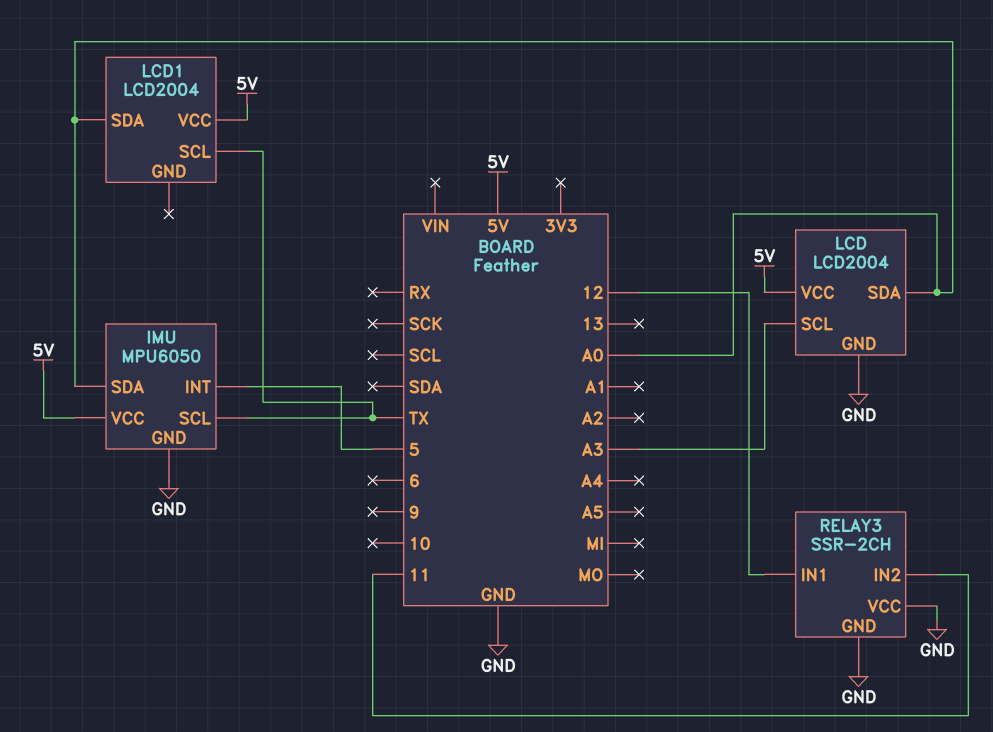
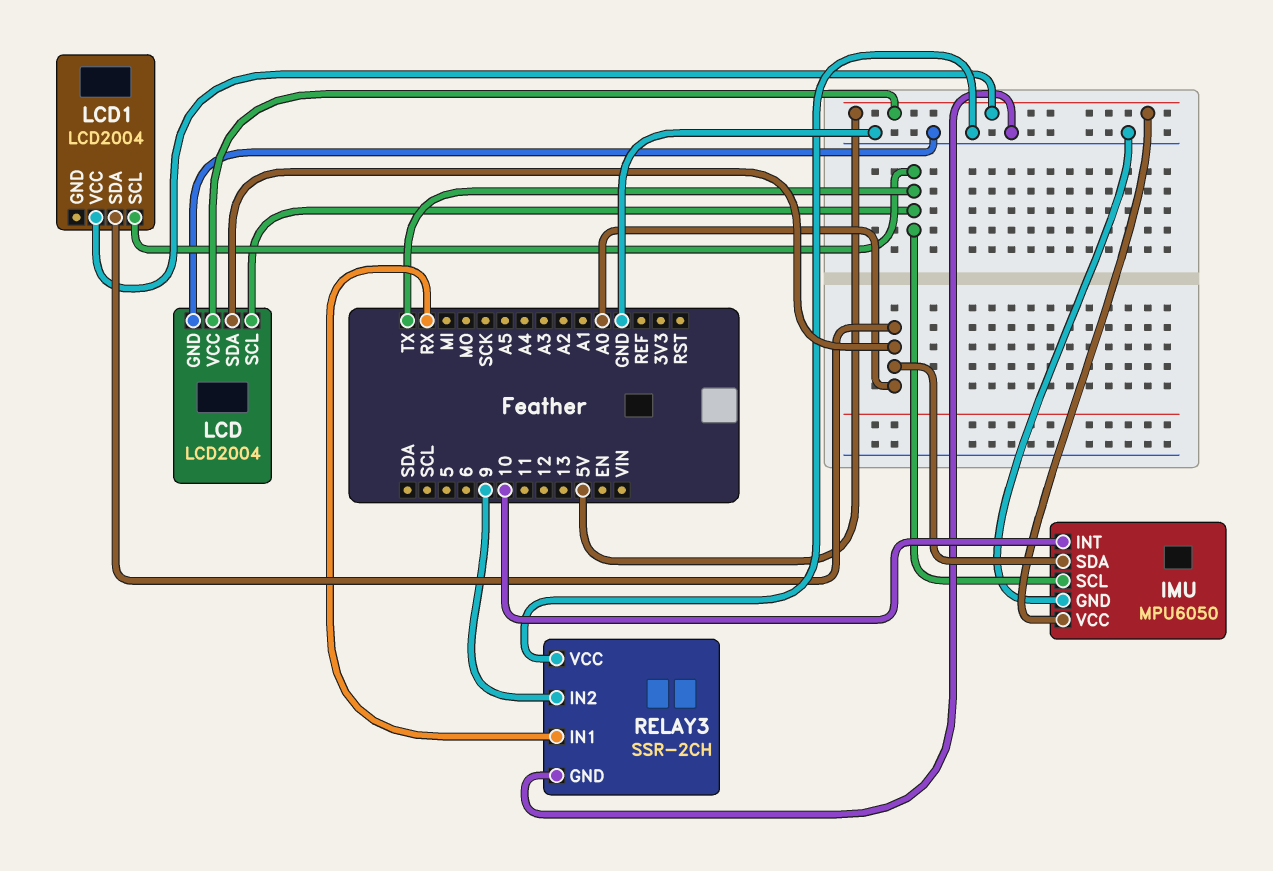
IMU pin INT: 5 -> 10
LCD pin SCL: A3 -> TX
RELAY3 pin IN1: 12 -> RX
RELAY3 pin IN2: 11 -> 9

